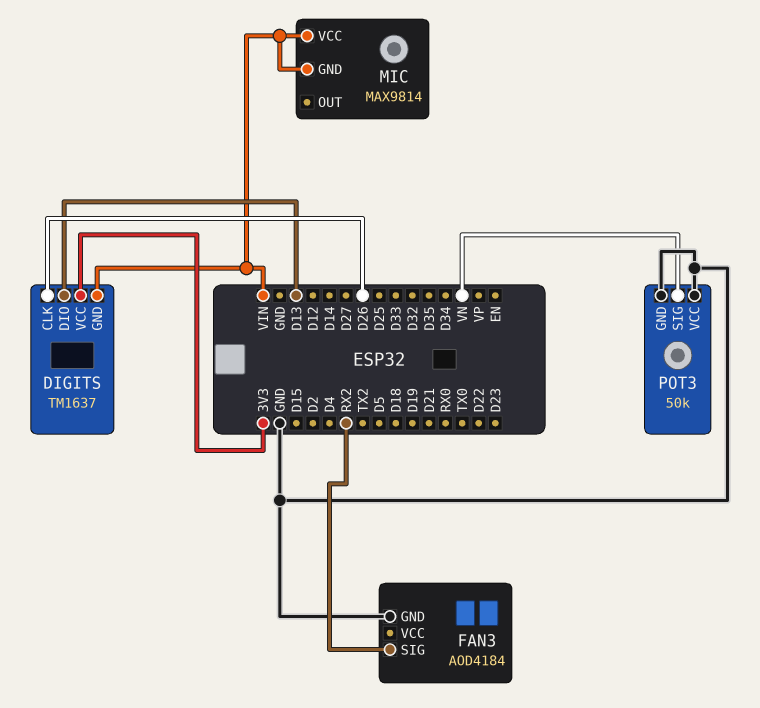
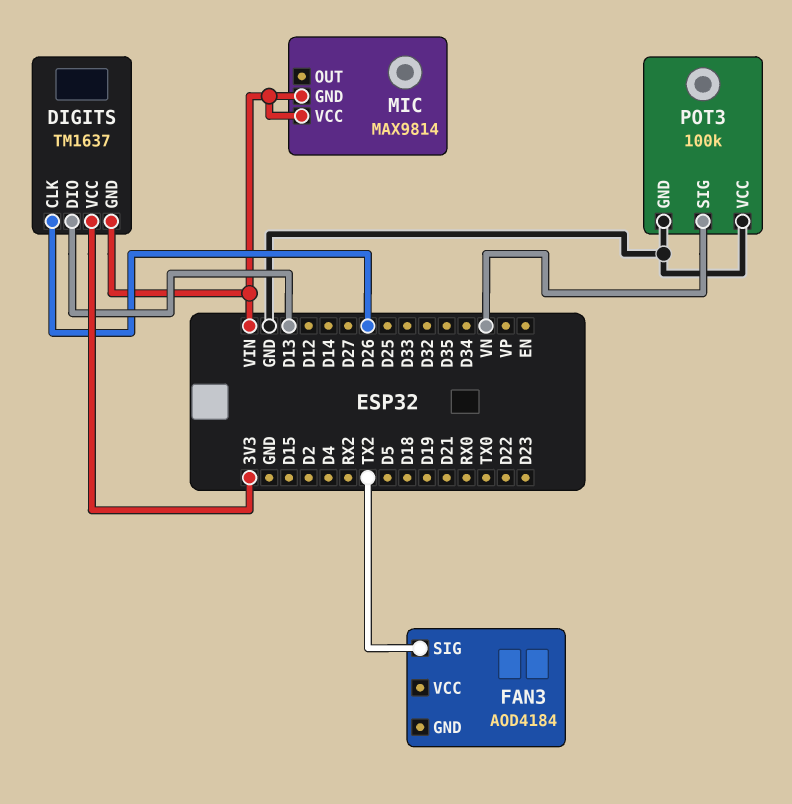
FAN3 pin GND: GND -> none
FAN3 pin SIG: RX2 -> TX2
POT3: 50k -> 100k

